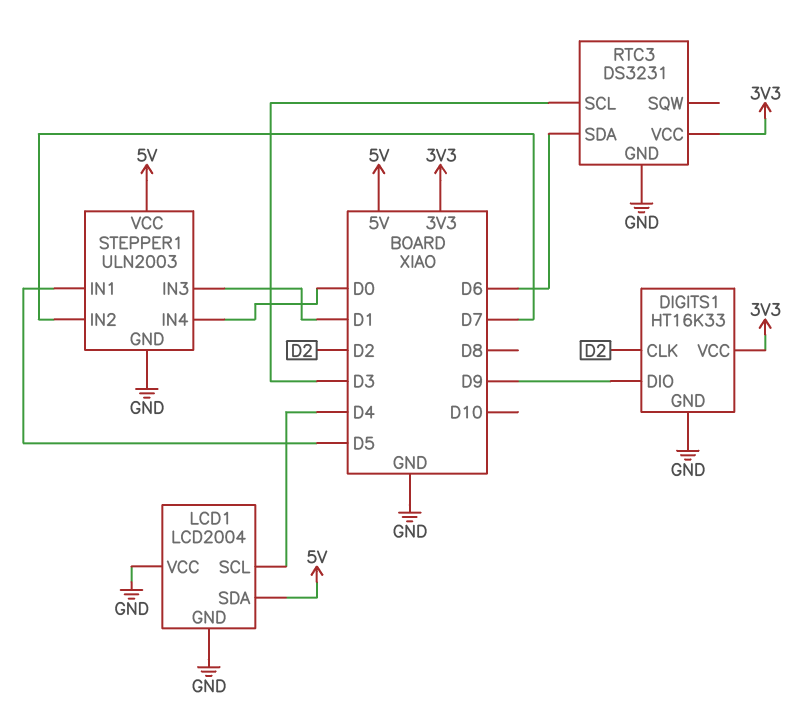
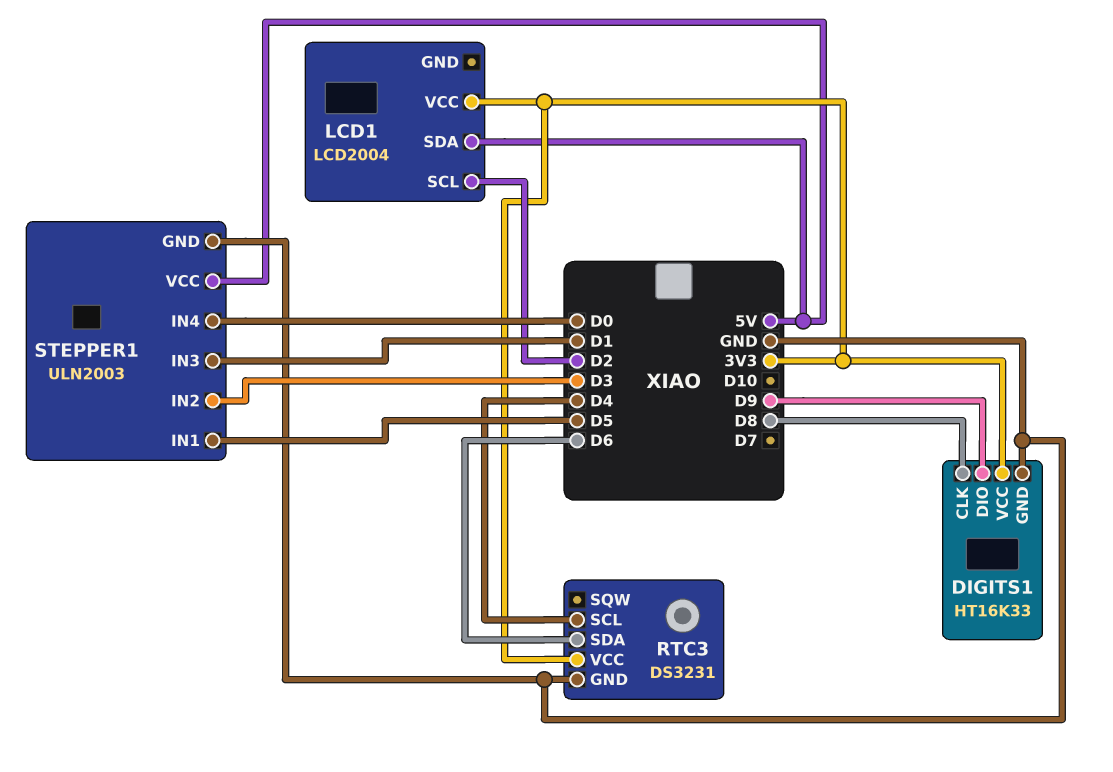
DIGITS1 pin CLK: D2 -> D8
LCD1 pin GND: GND -> none
LCD1 pin SCL: D4 -> D2
LCD1 pin VCC: GND -> 3V3
RTC3 pin SCL: D3 -> D4
STEPPER1 pin IN2: D7 -> D3

